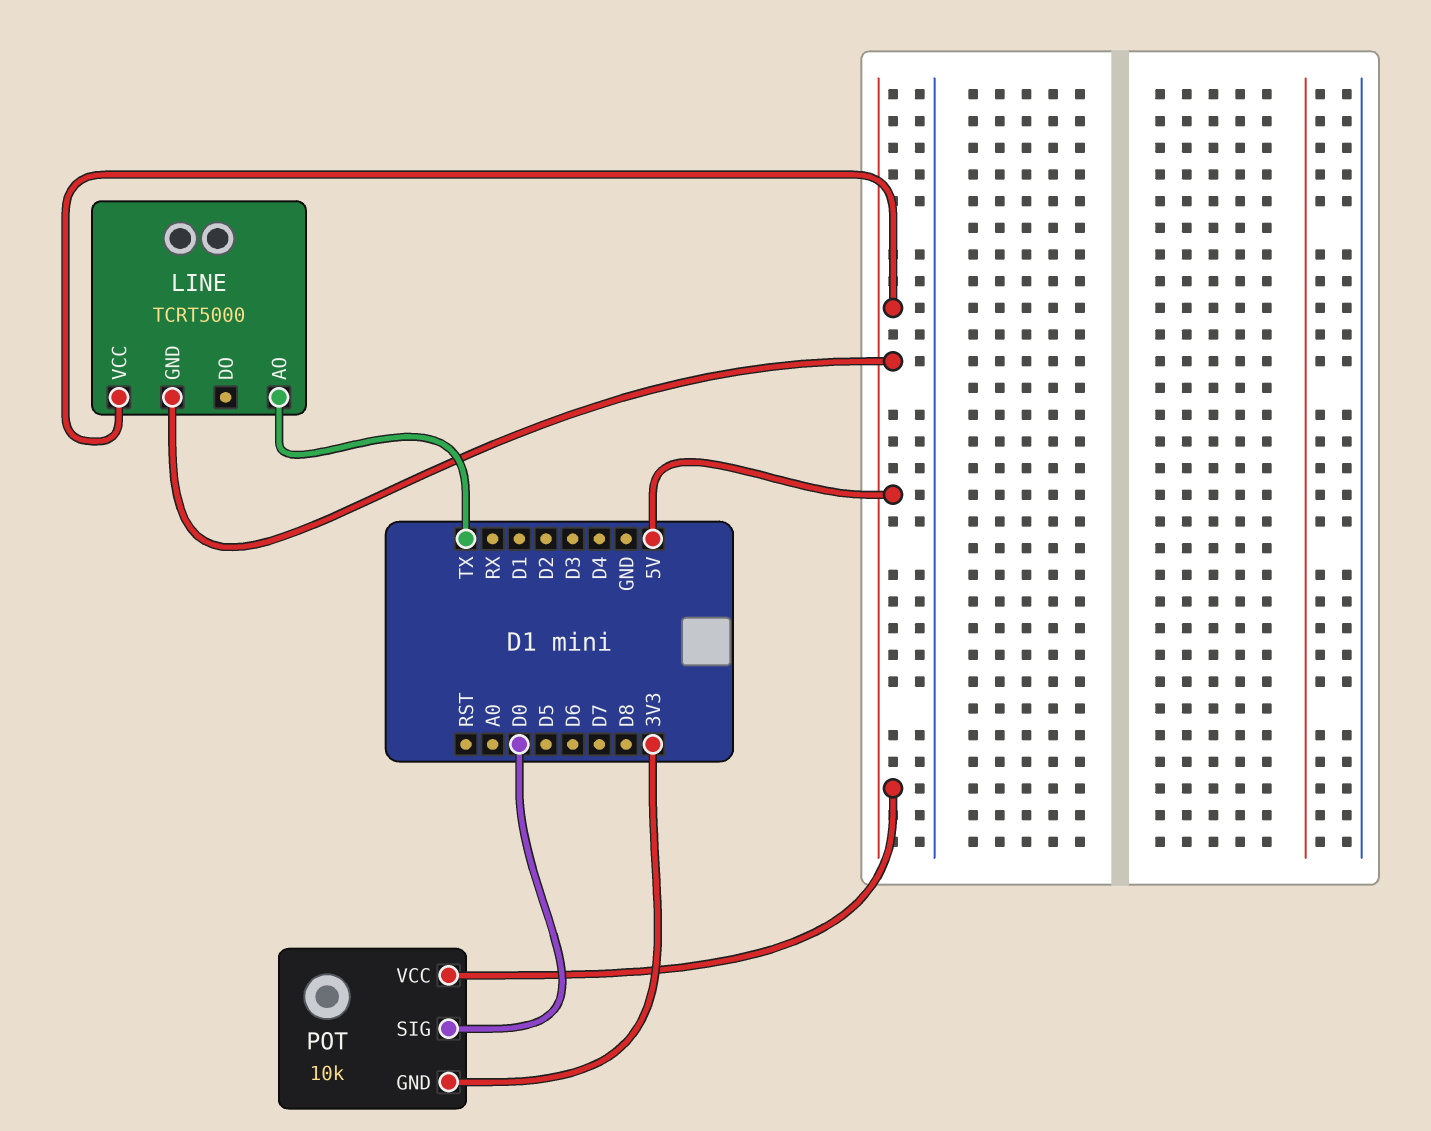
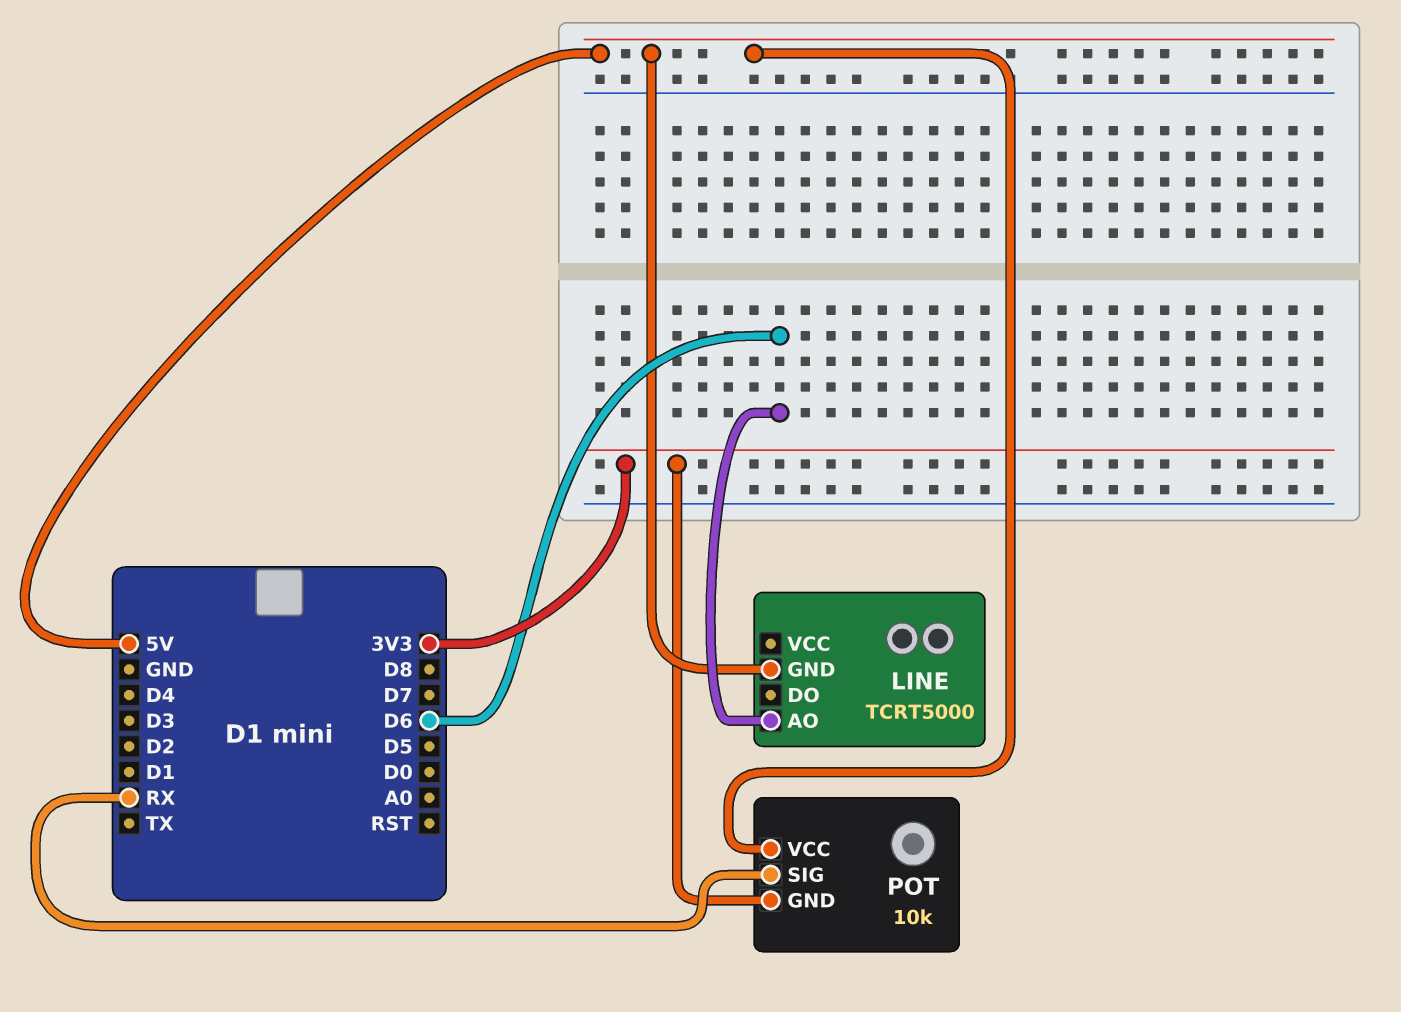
LINE pin AO: TX -> D6
LINE pin VCC: 5V -> none
POT pin SIG: D0 -> RX

